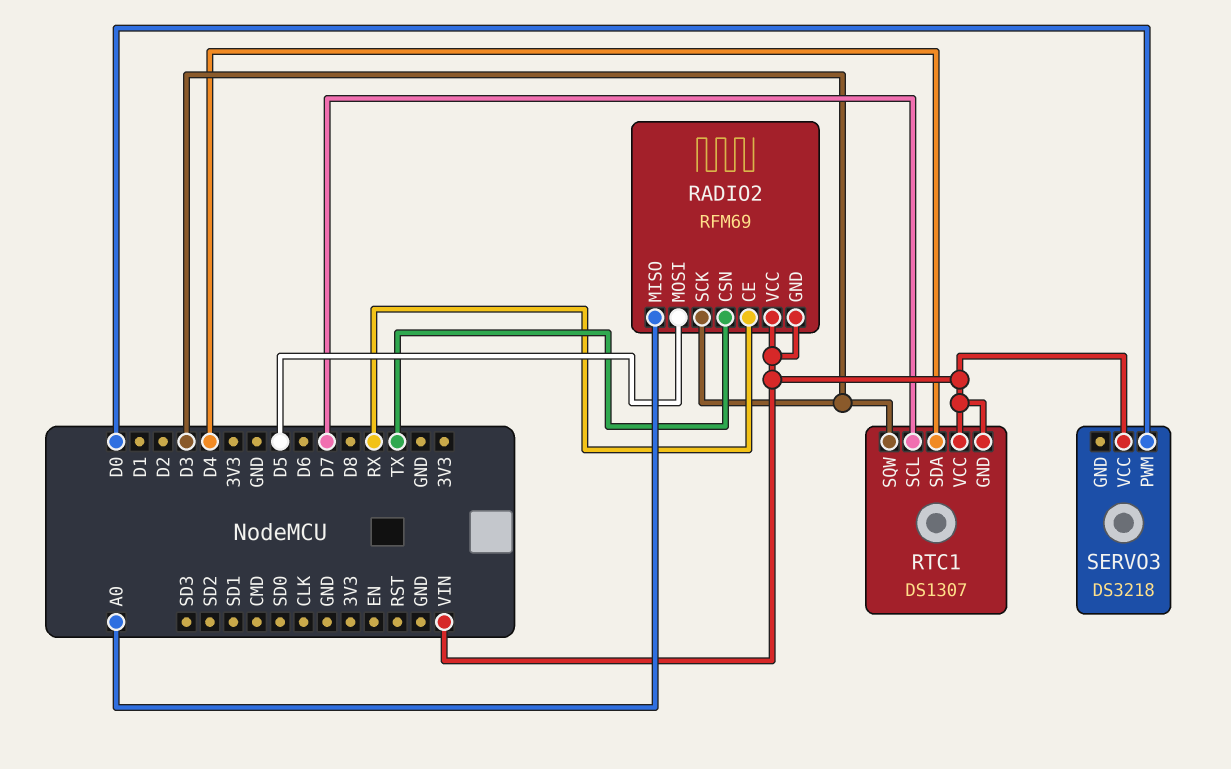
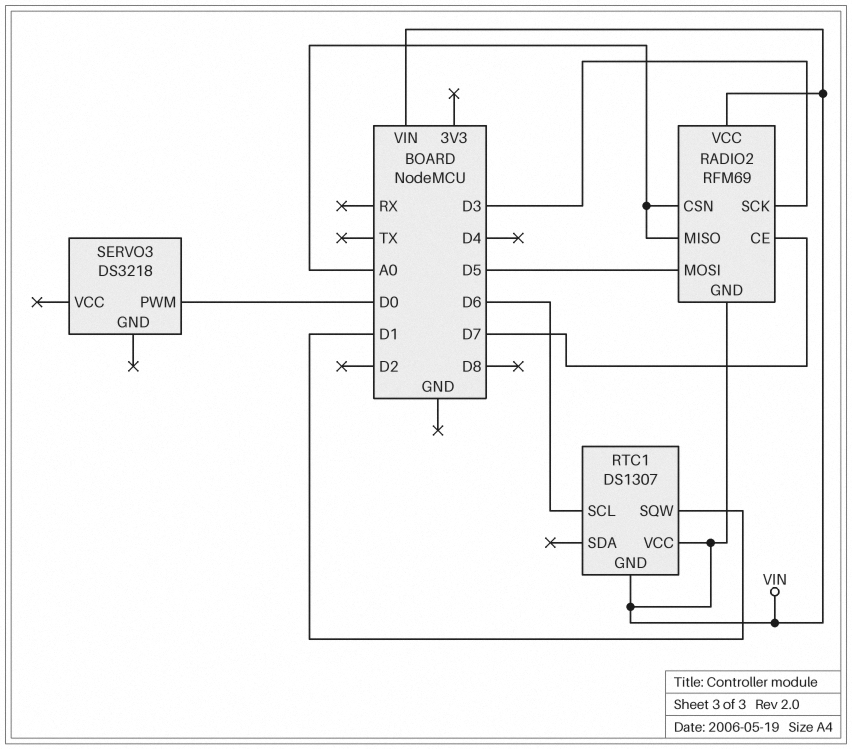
RADIO2 pin CE: RX -> D7
RADIO2 pin CSN: TX -> A0
RTC1 pin SCL: D7 -> D6
RTC1 pin SDA: D4 -> none
RTC1 pin SQW: D3 -> D1
SERVO3 pin VCC: VIN -> none

